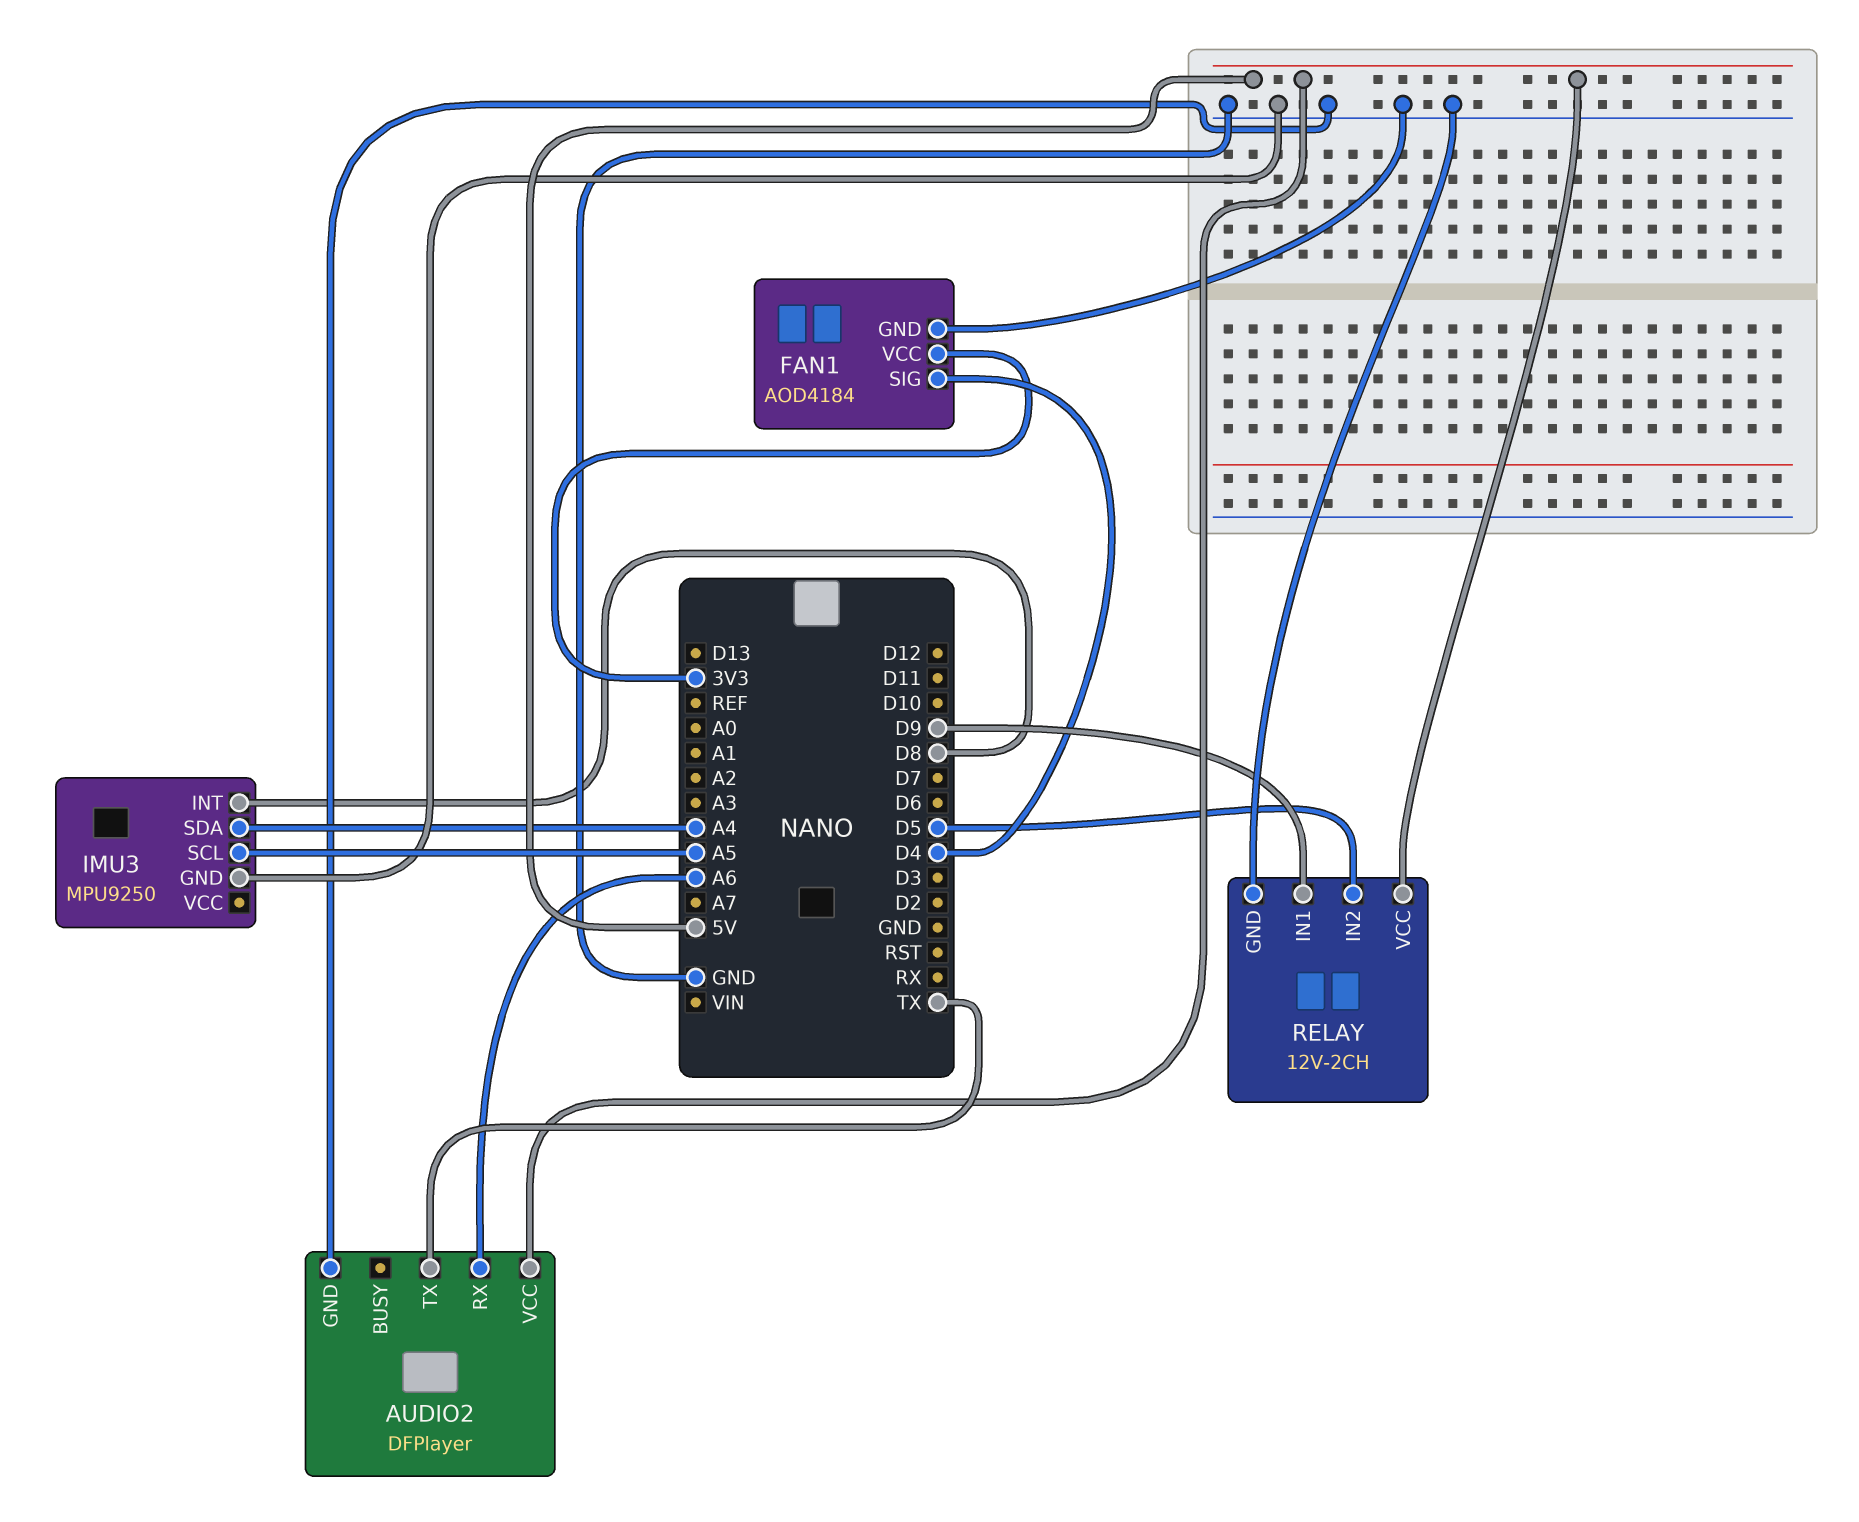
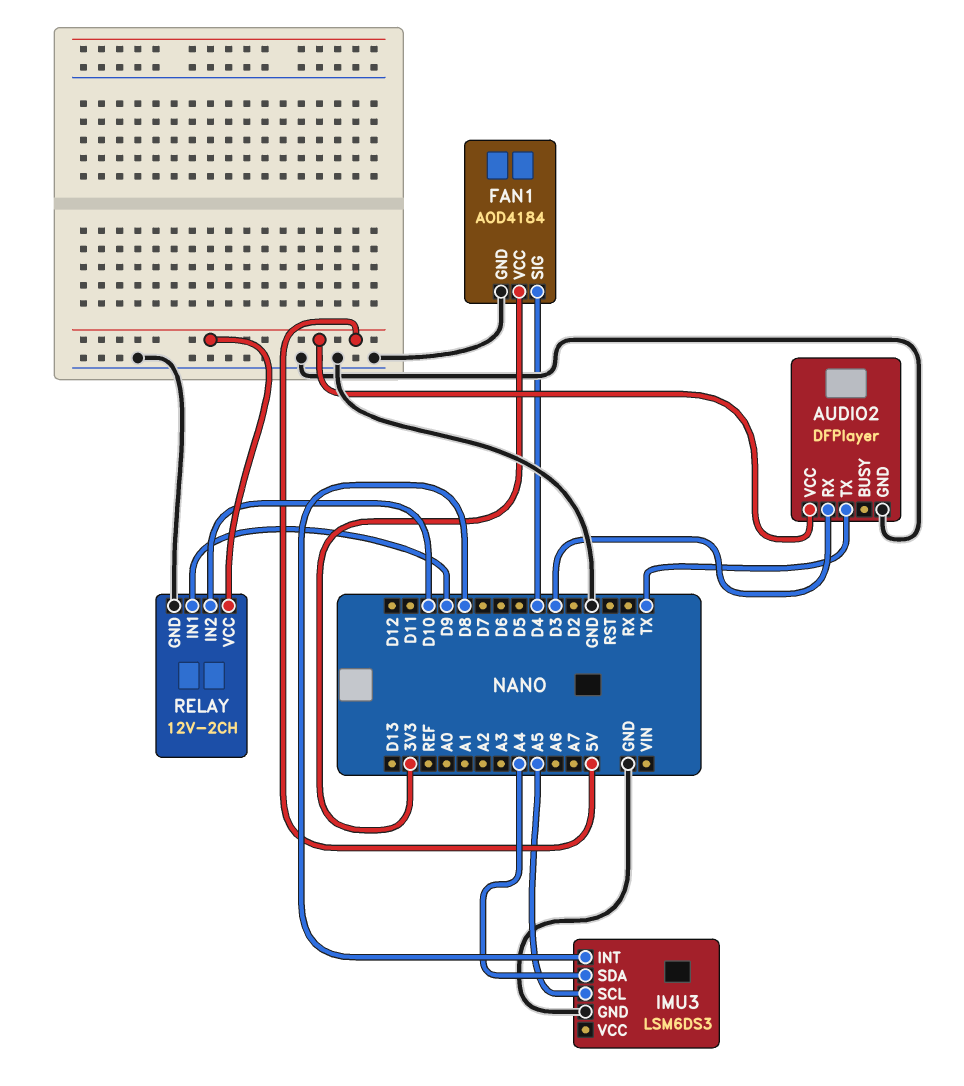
AUDIO2 pin RX: A6 -> D3
IMU3: MPU9250 -> LSM6DS3
RELAY pin IN2: D5 -> D10

